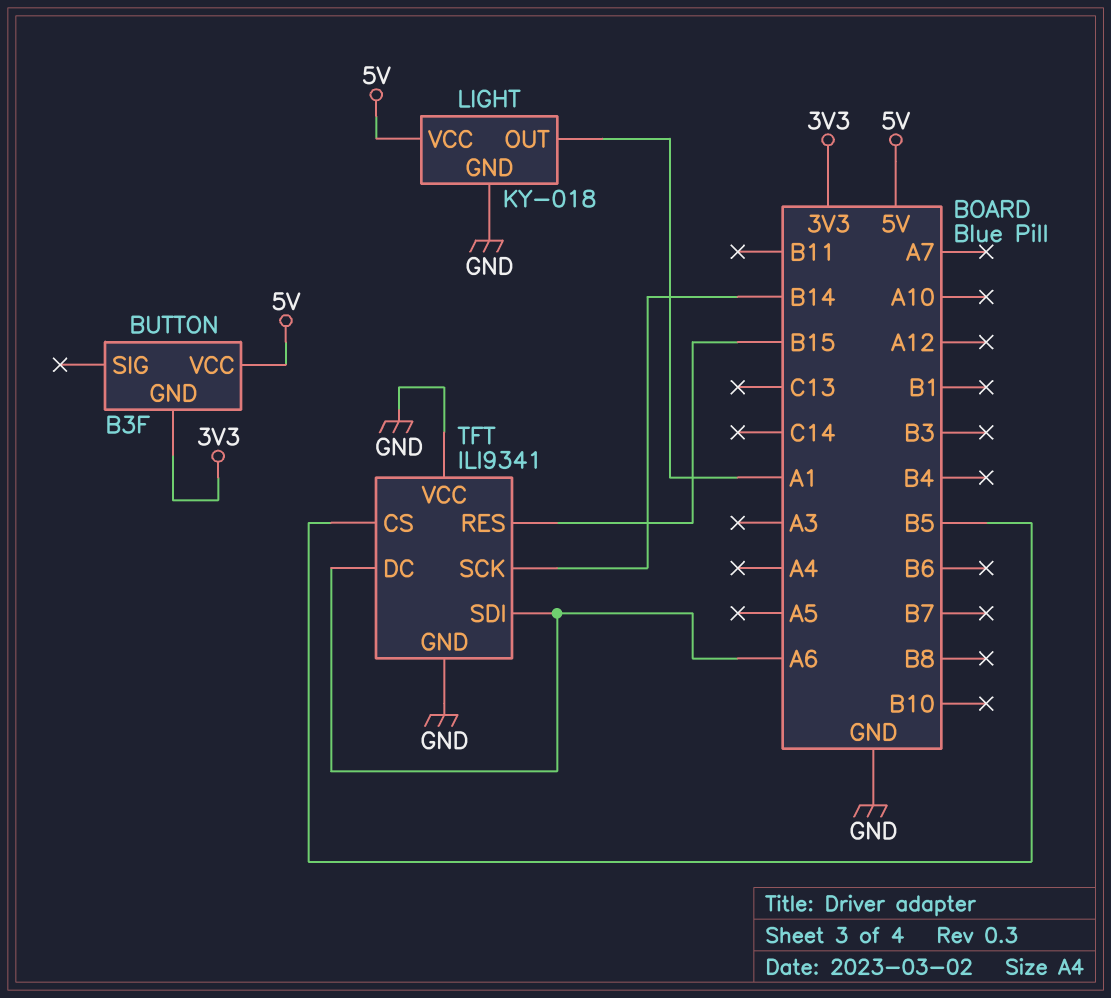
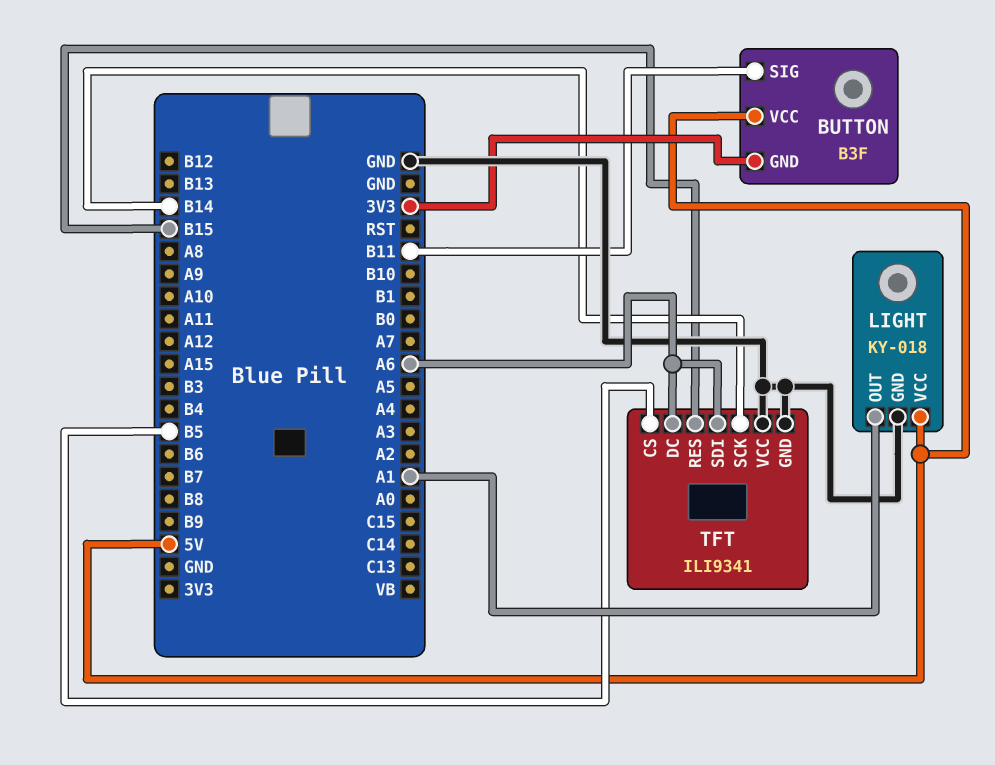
BUTTON pin SIG: none -> B11

